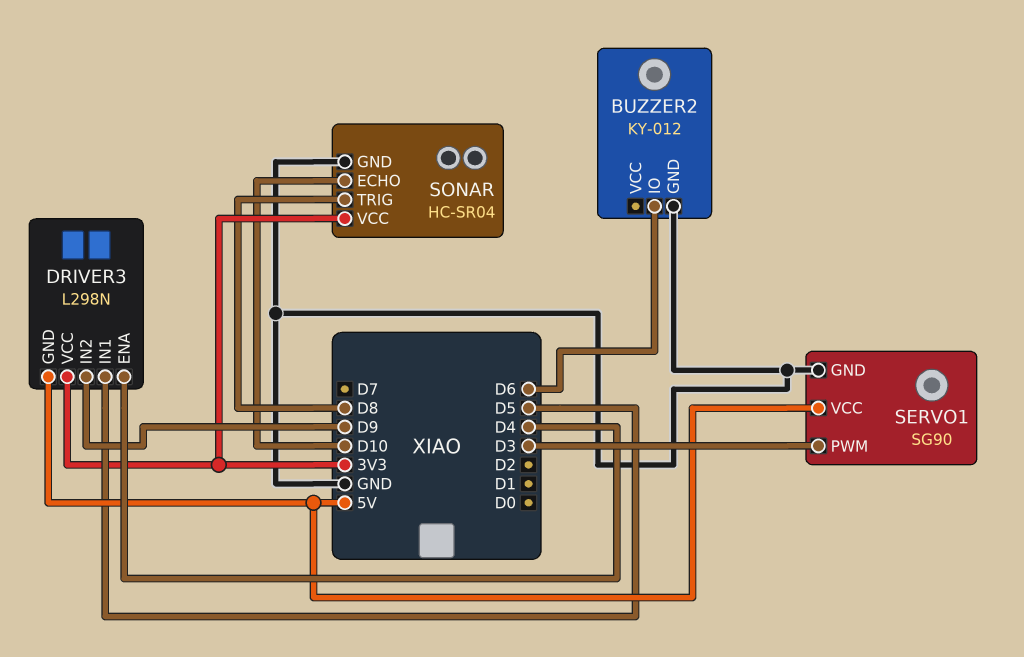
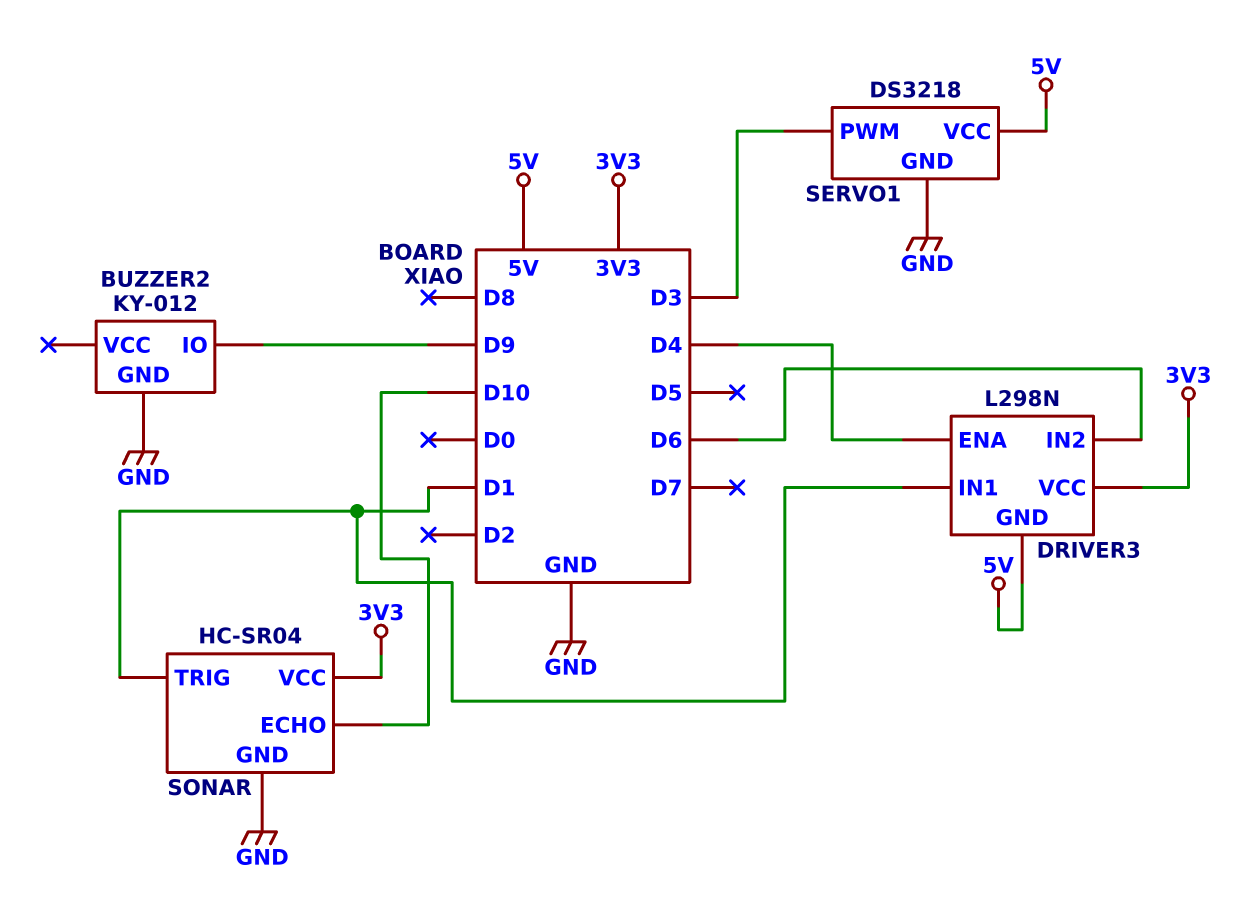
BUZZER2 pin IO: D6 -> D9
DRIVER3 pin IN1: D5 -> D1
DRIVER3 pin IN2: D9 -> D6
SERVO1: SG90 -> DS3218
SONAR pin TRIG: D8 -> D1

